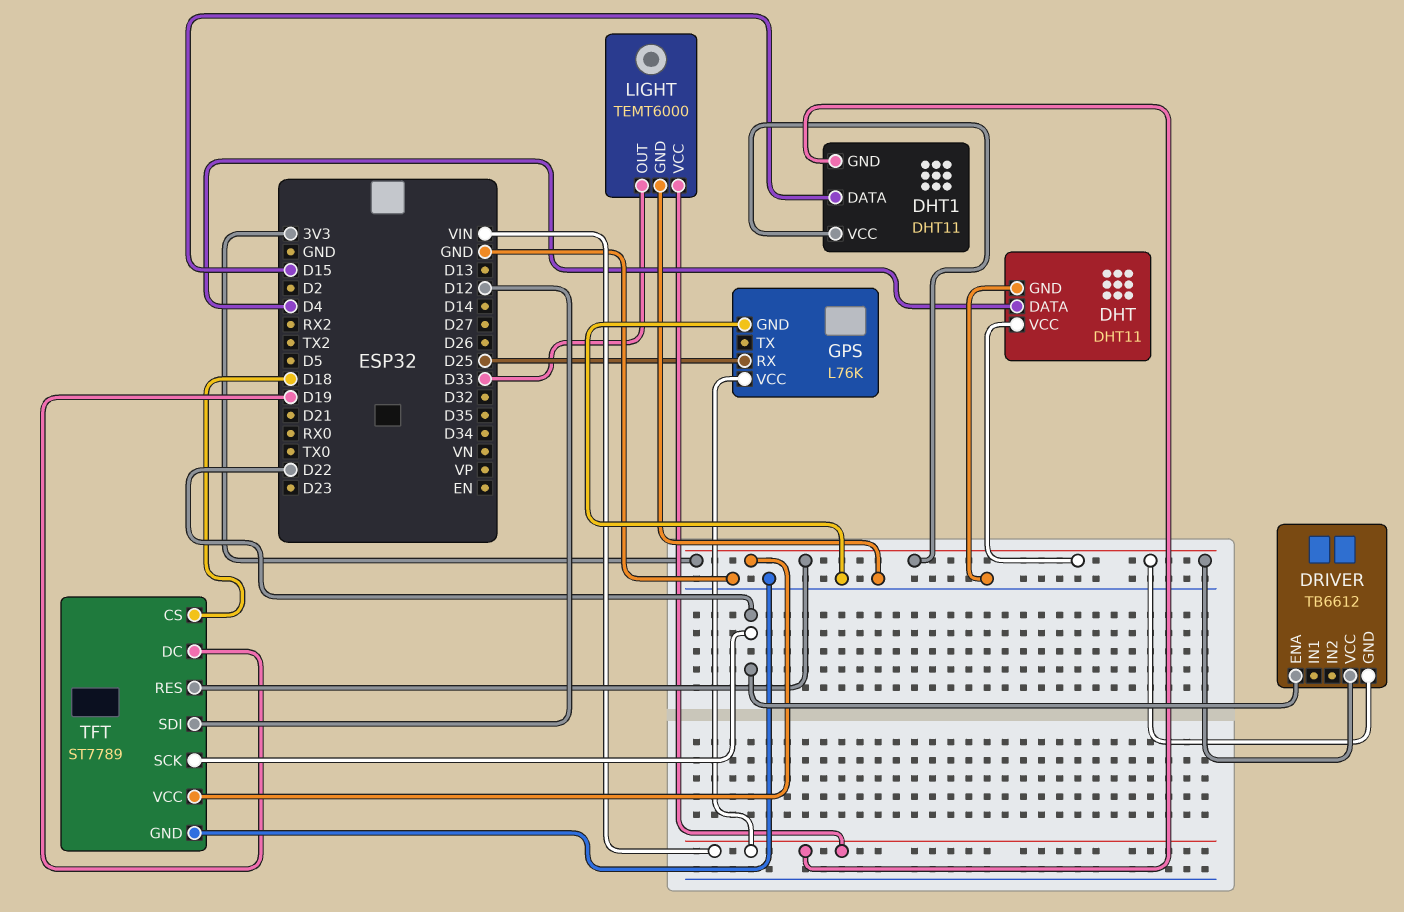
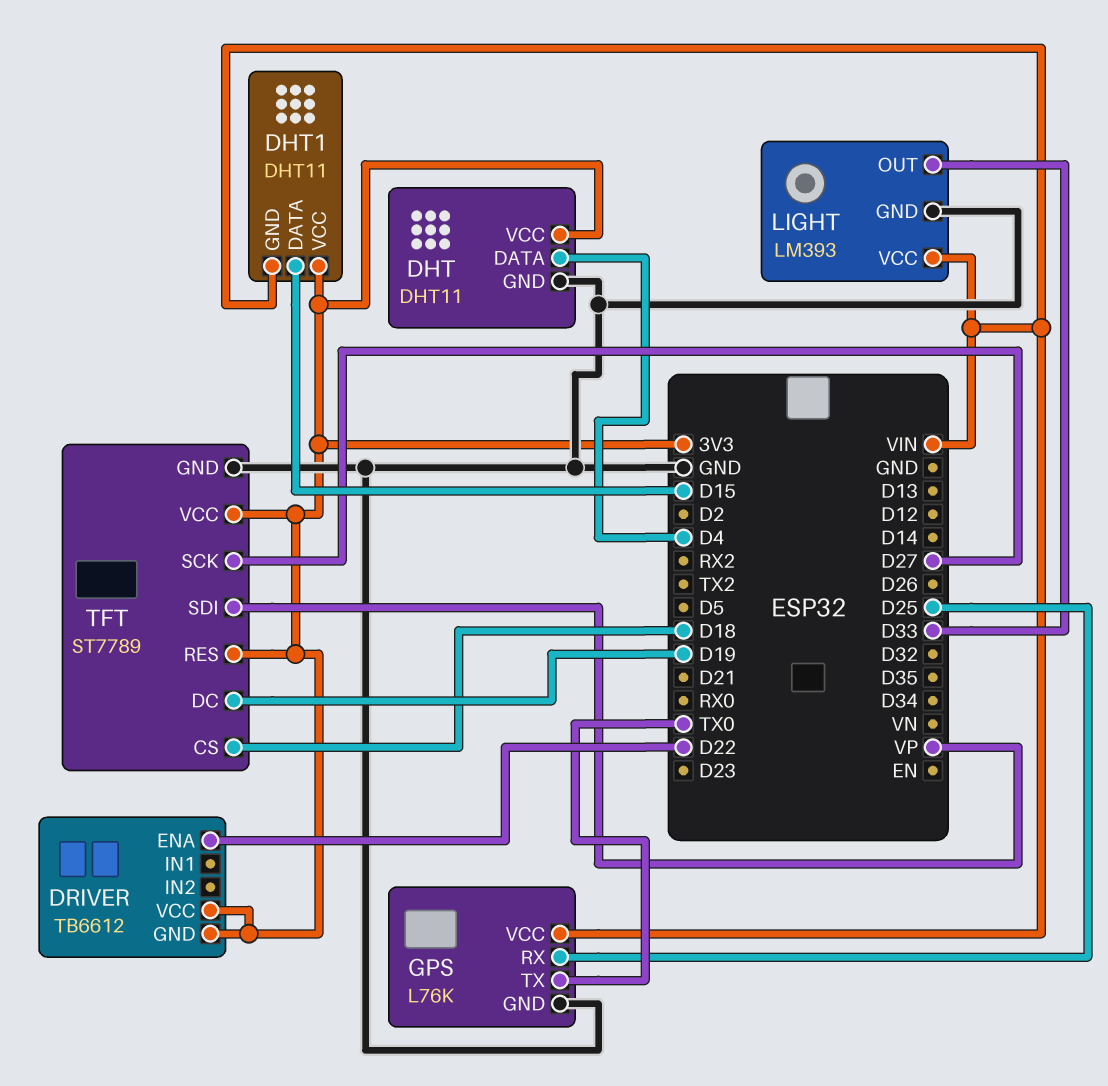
GPS pin TX: none -> TX0
LIGHT: TEMT6000 -> LM393
TFT pin SCK: D22 -> D27
TFT pin SDI: D12 -> VP

